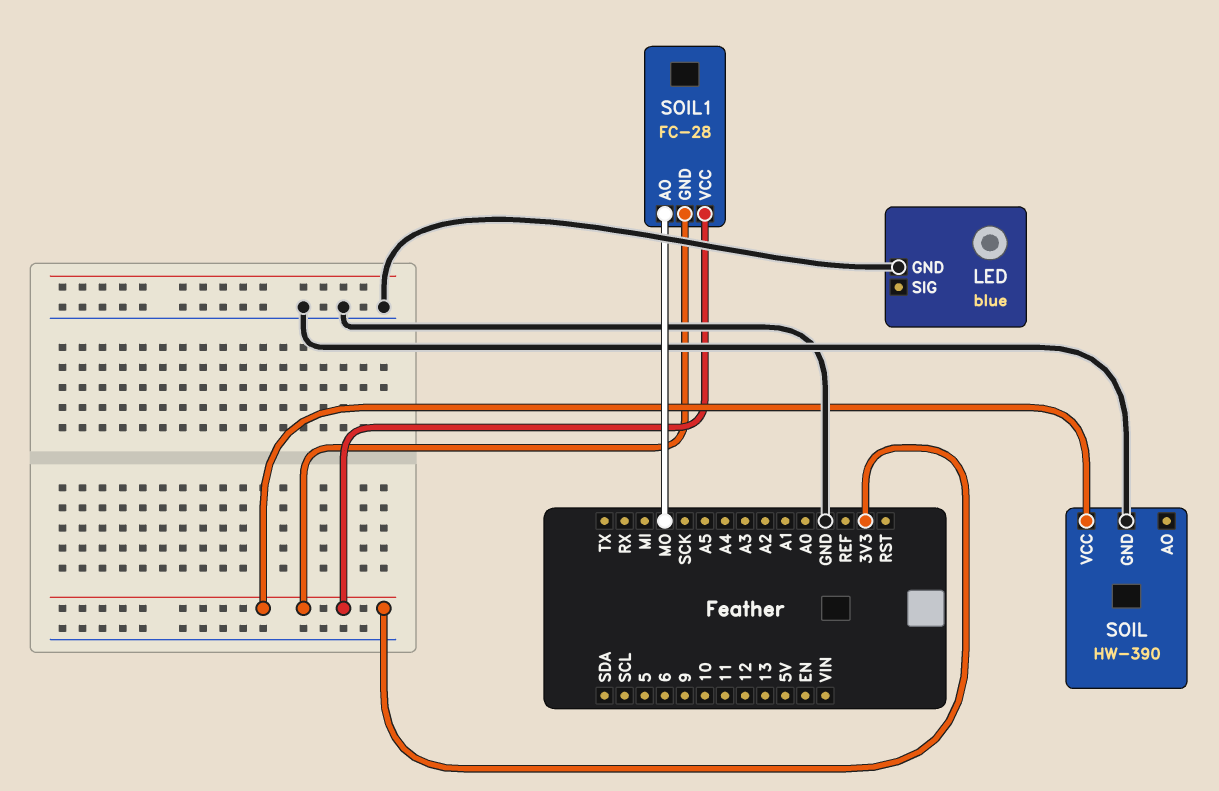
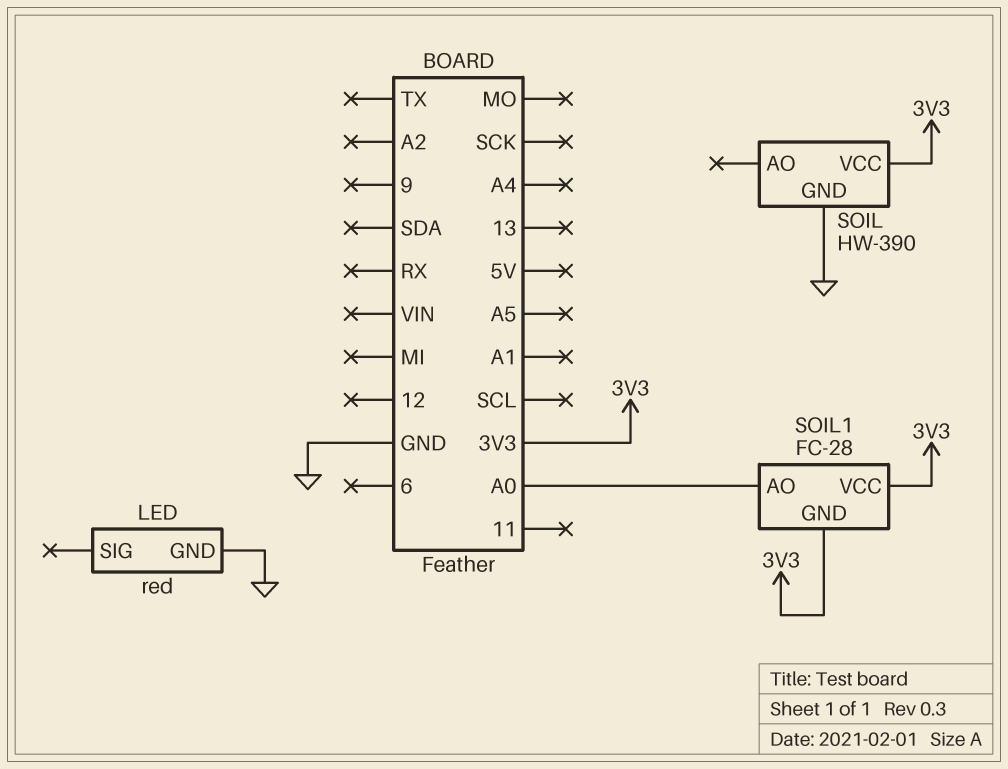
LED: blue -> red
SOIL1 pin AO: MO -> A0

